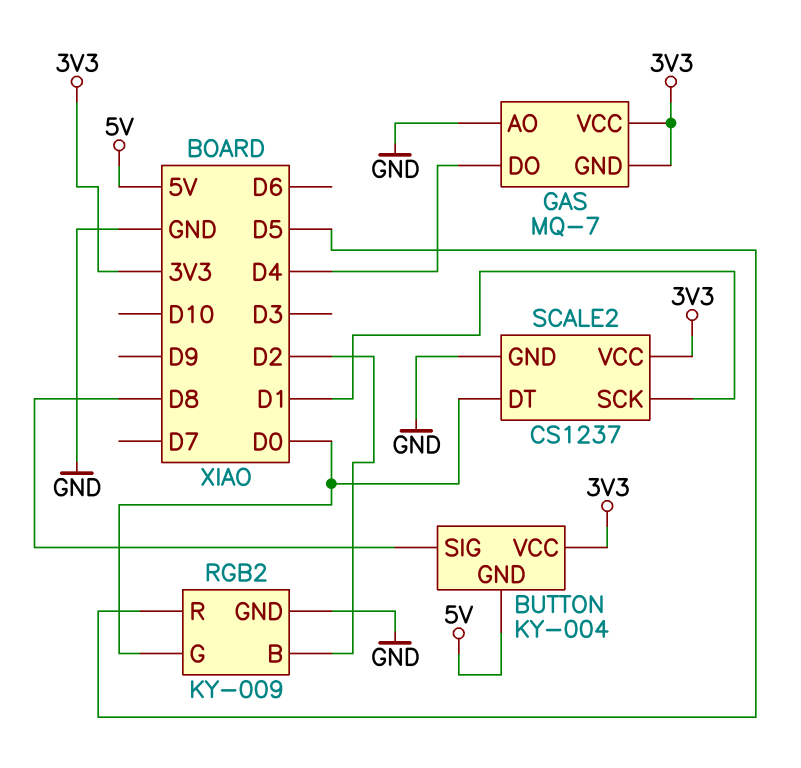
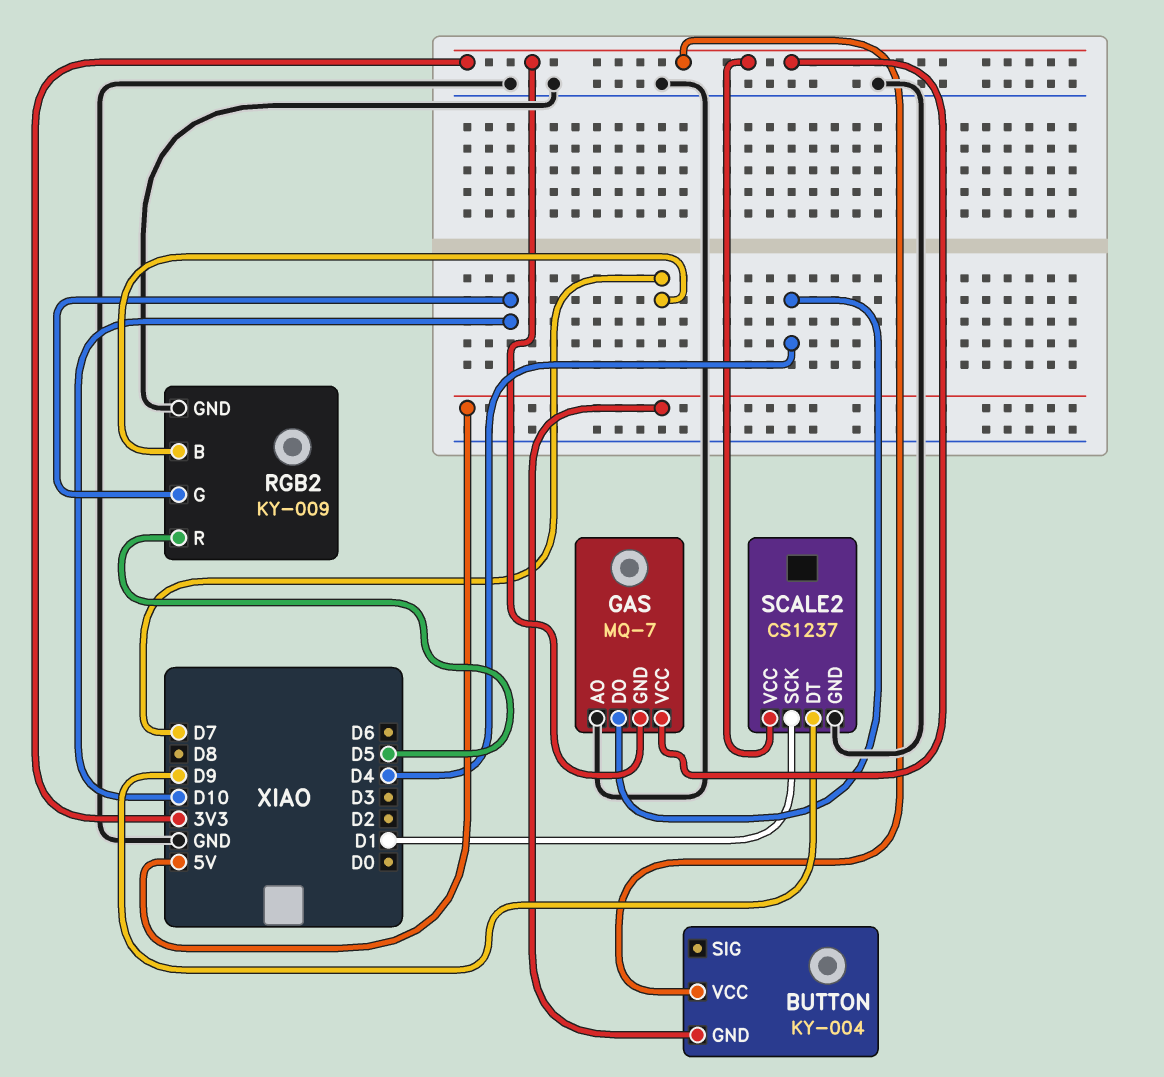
BUTTON pin SIG: D8 -> none
RGB2 pin B: D2 -> D7
RGB2 pin G: D0 -> D10
SCALE2 pin DT: D0 -> D9

